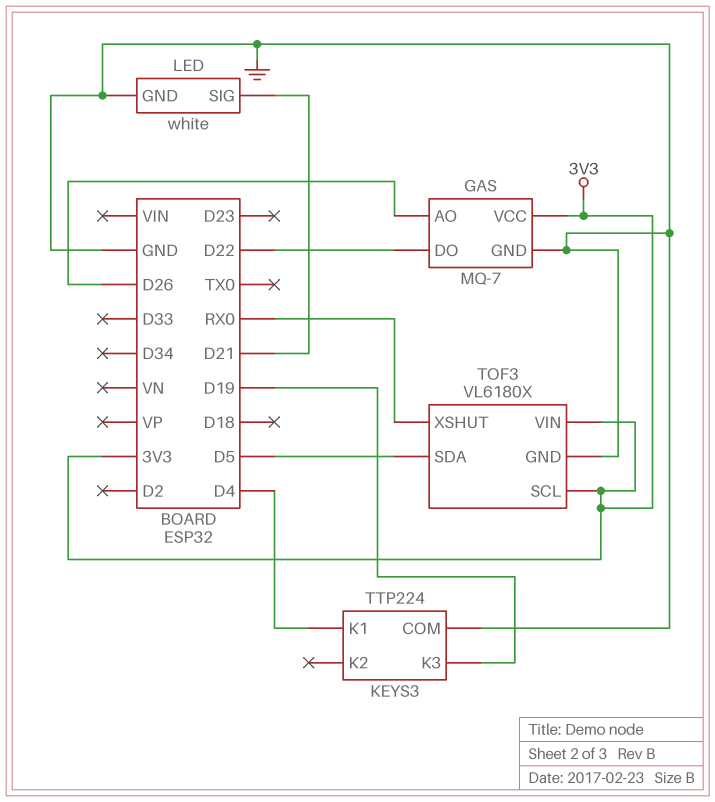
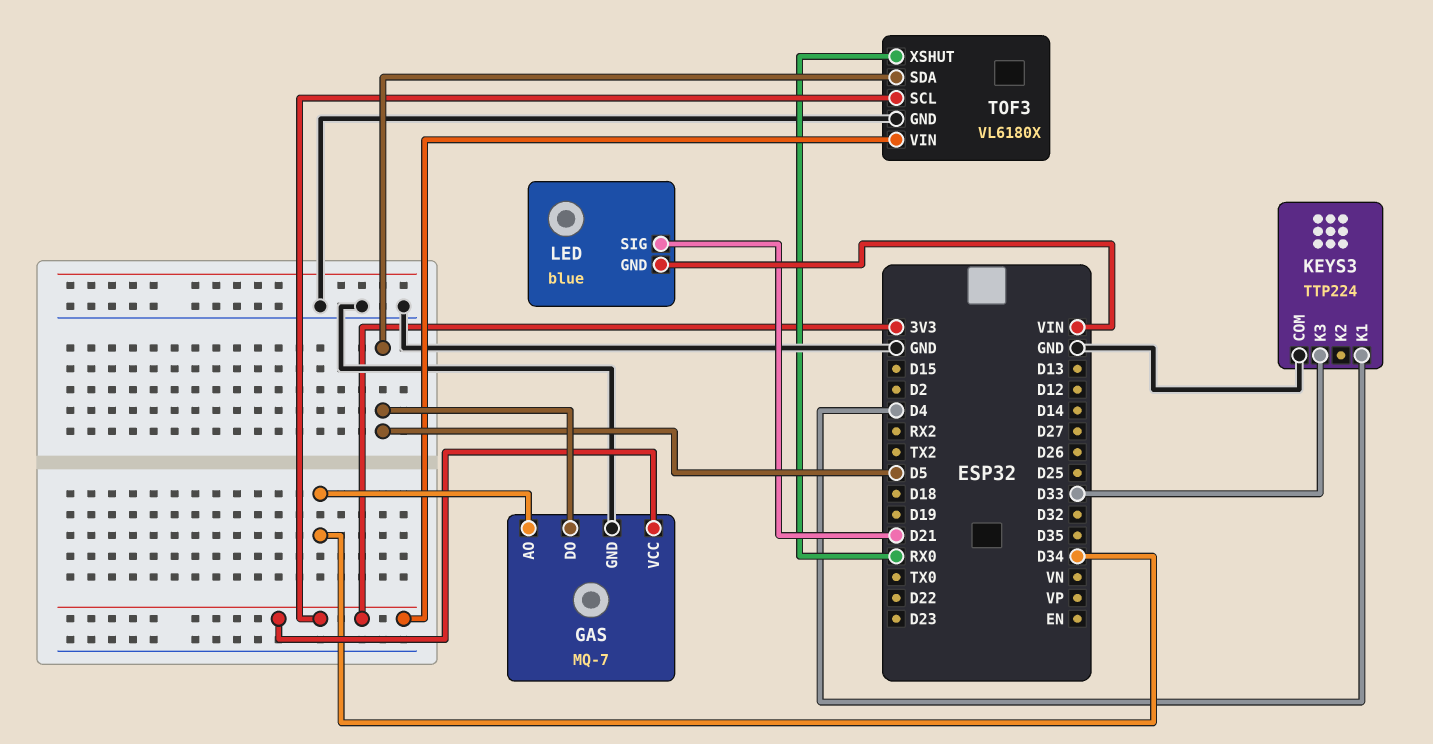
GAS pin AO: D26 -> D34
GAS pin DO: D22 -> D5
KEYS3 pin K3: D19 -> D33
LED: white -> blue
LED pin GND: GND -> VIN

